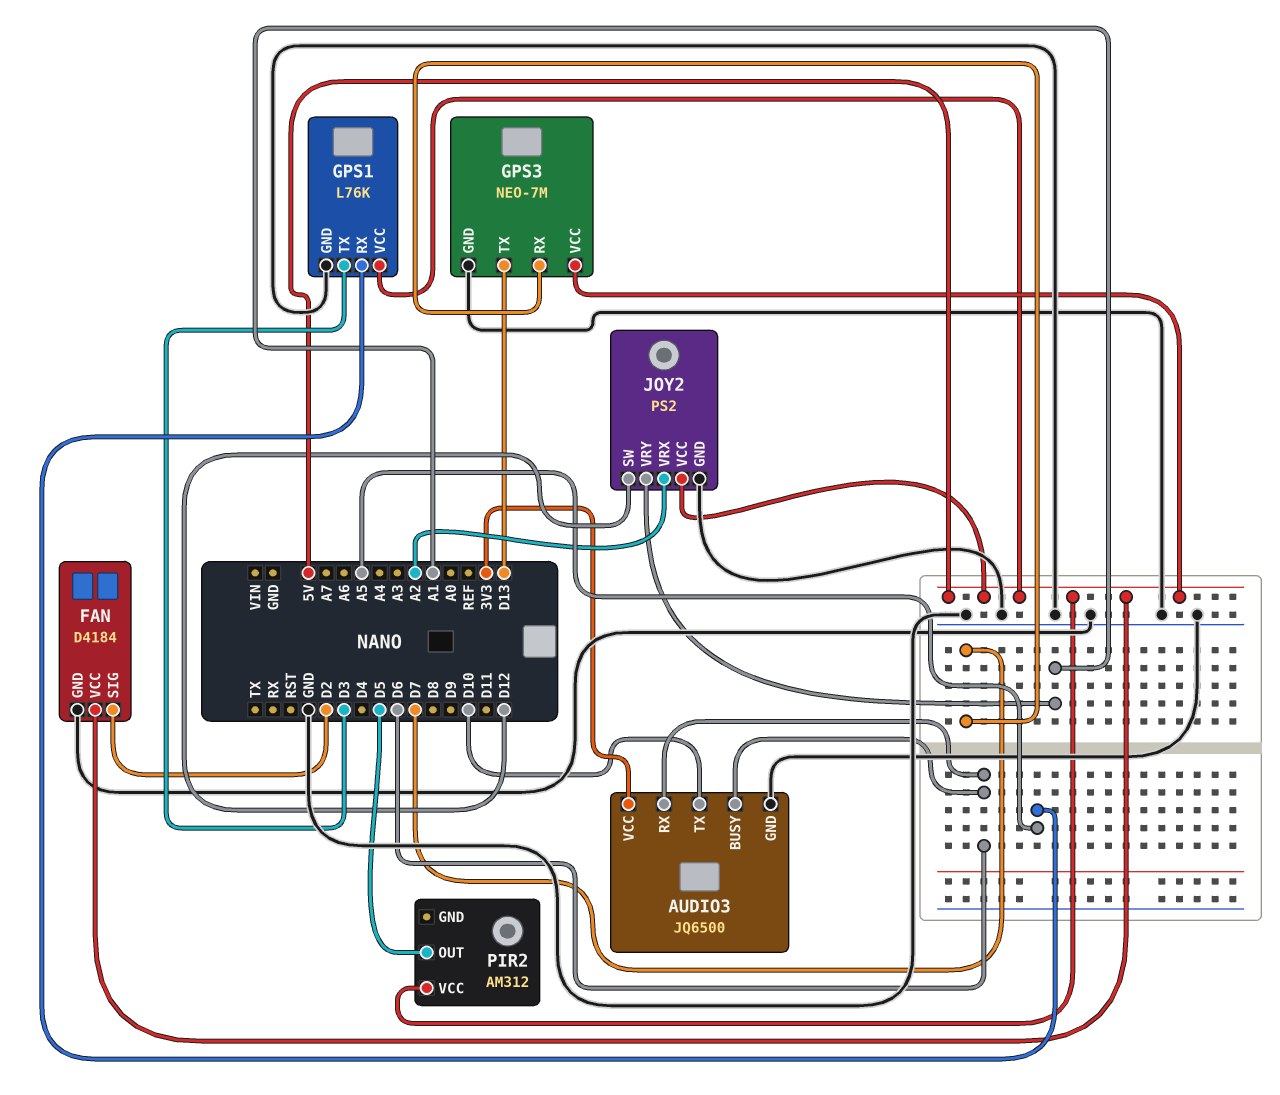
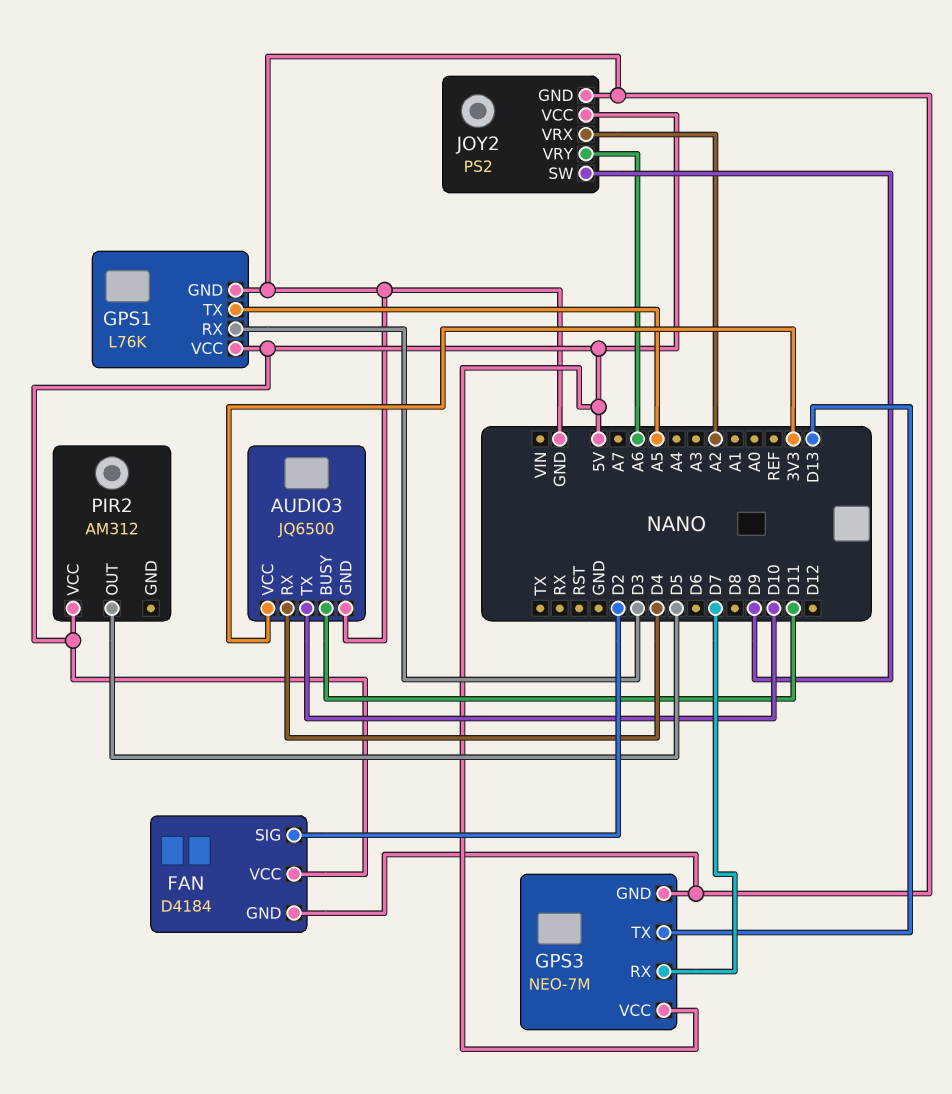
AUDIO3 pin BUSY: D6 -> D11
AUDIO3 pin RX: D6 -> D4
GPS1 pin RX: A5 -> D3
GPS1 pin TX: D3 -> A5
JOY2 pin SW: D12 -> D9
JOY2 pin VRY: A1 -> A6

